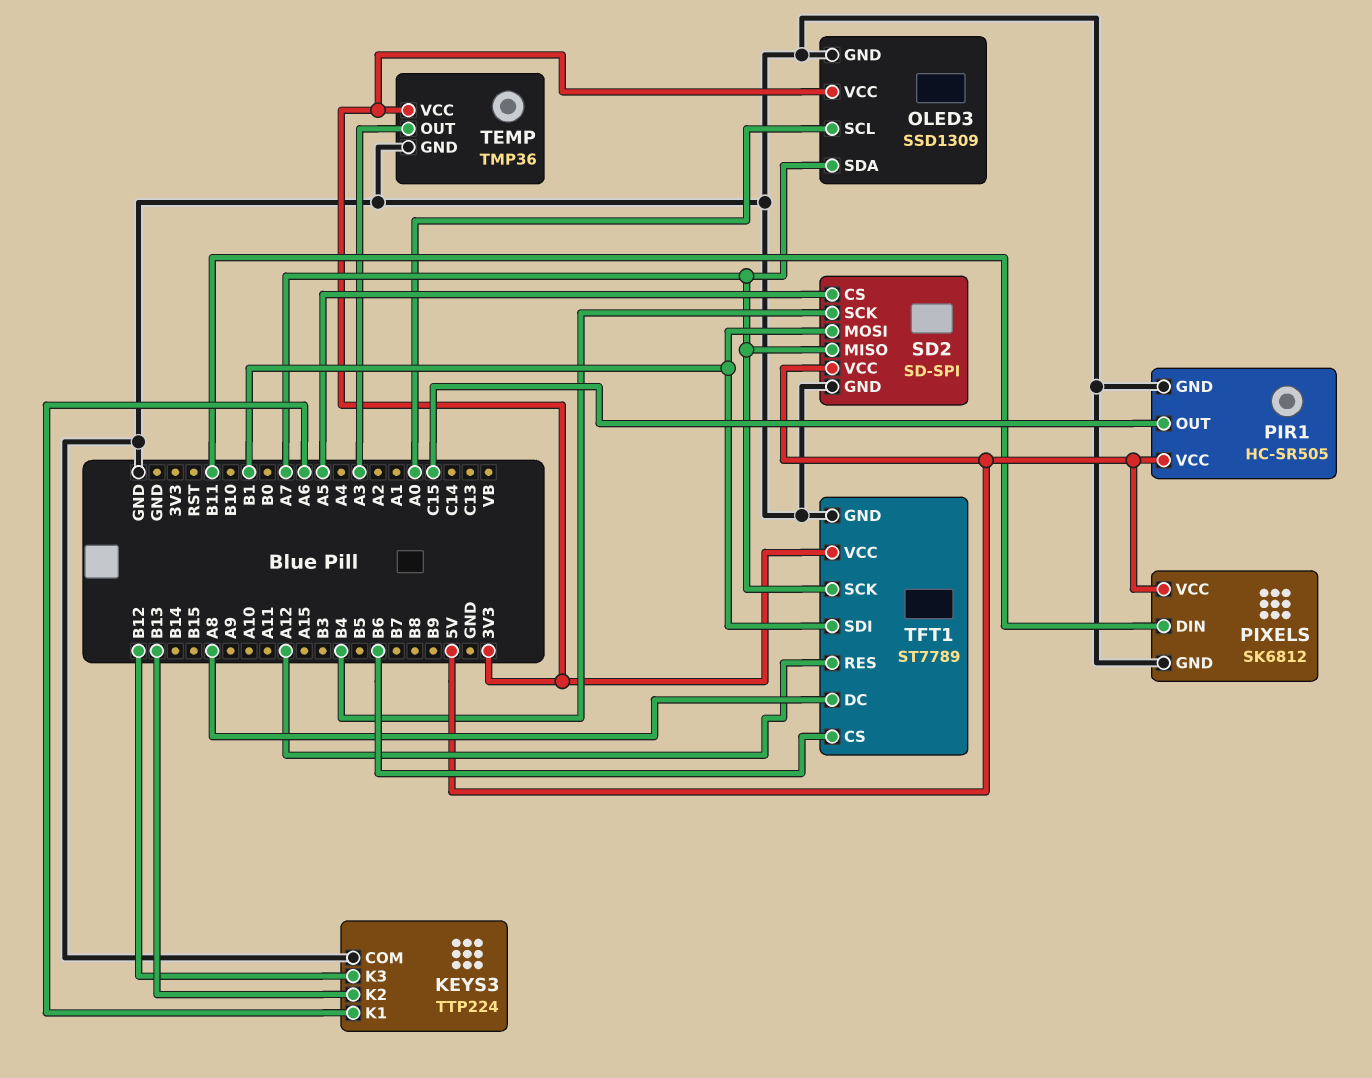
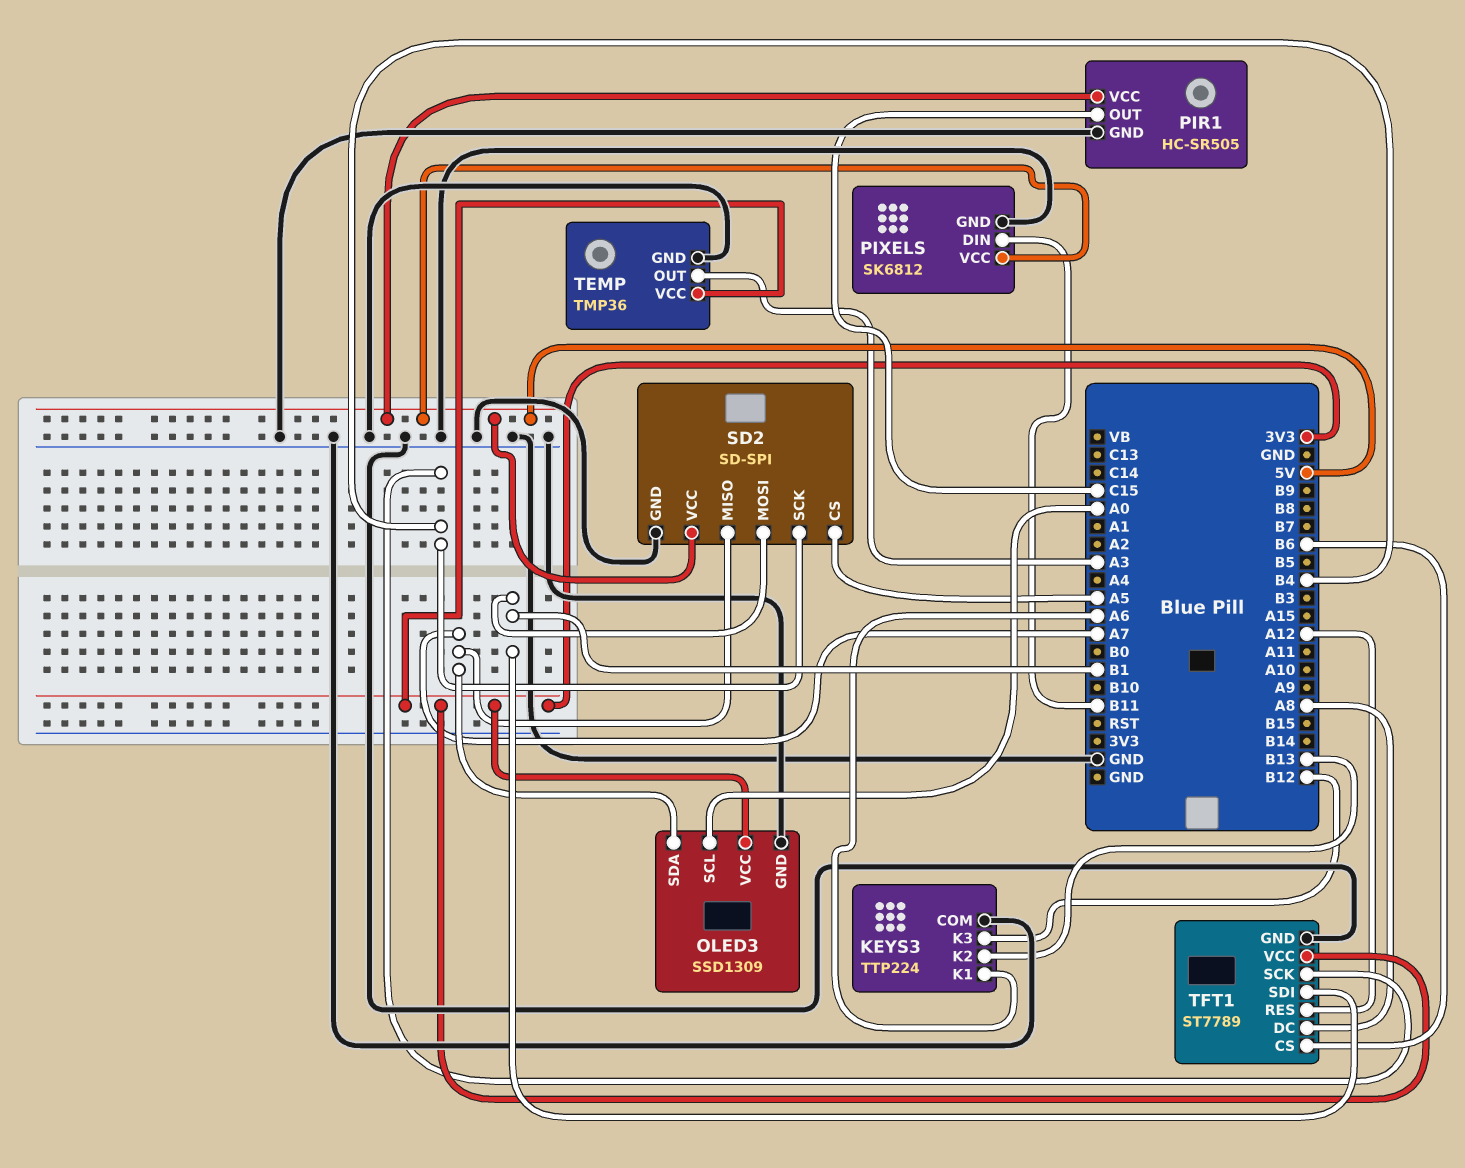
TFT1 pin SCK: A7 -> B4

